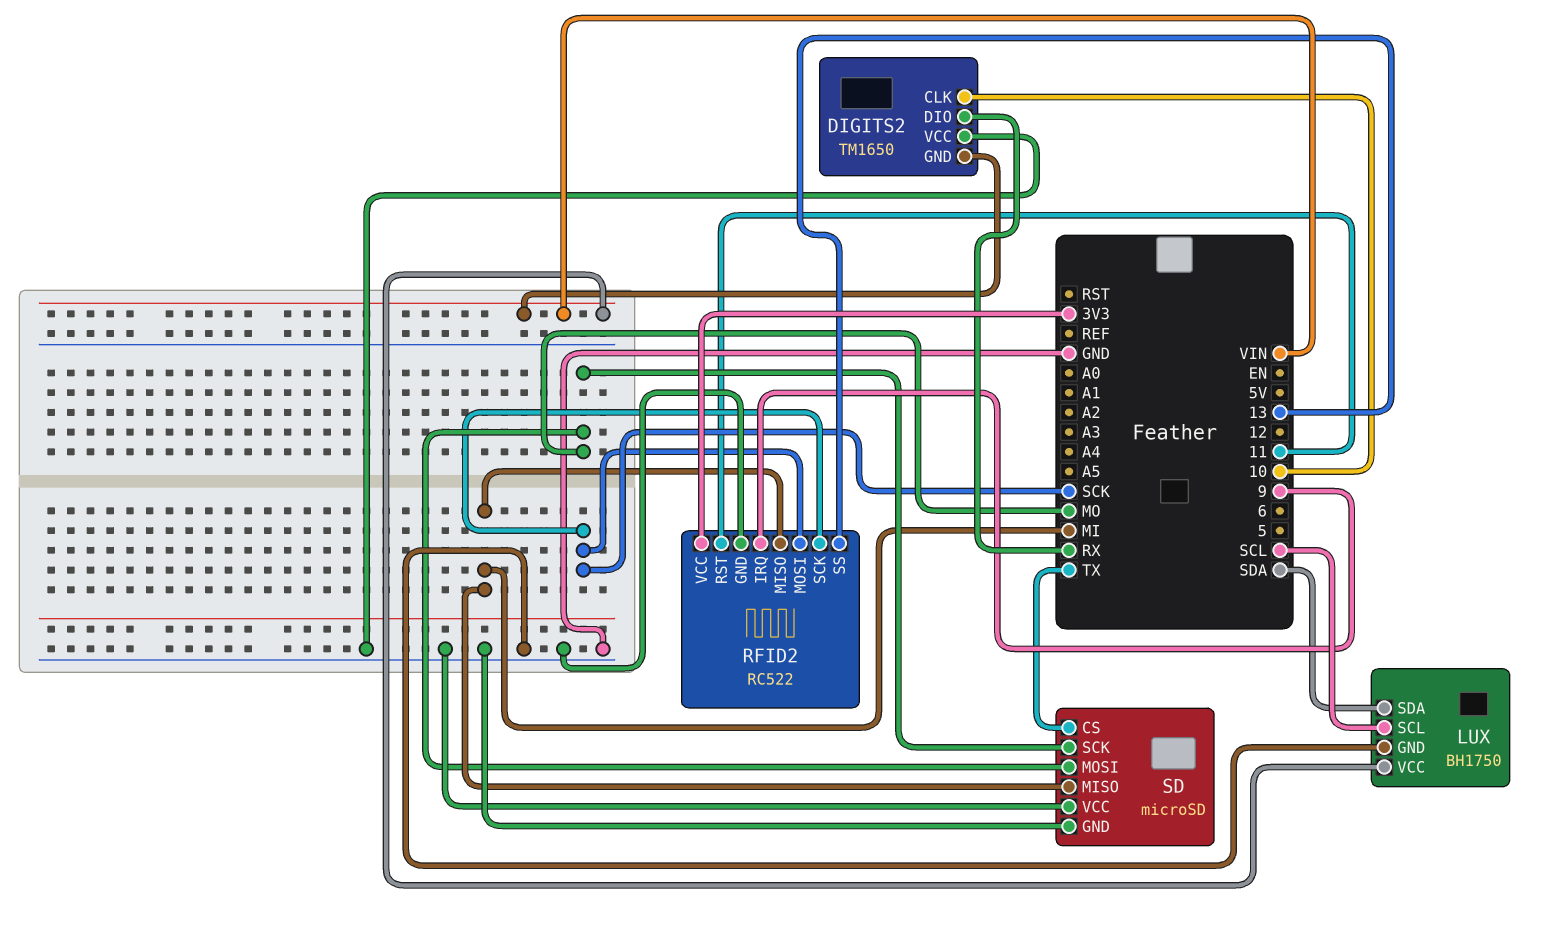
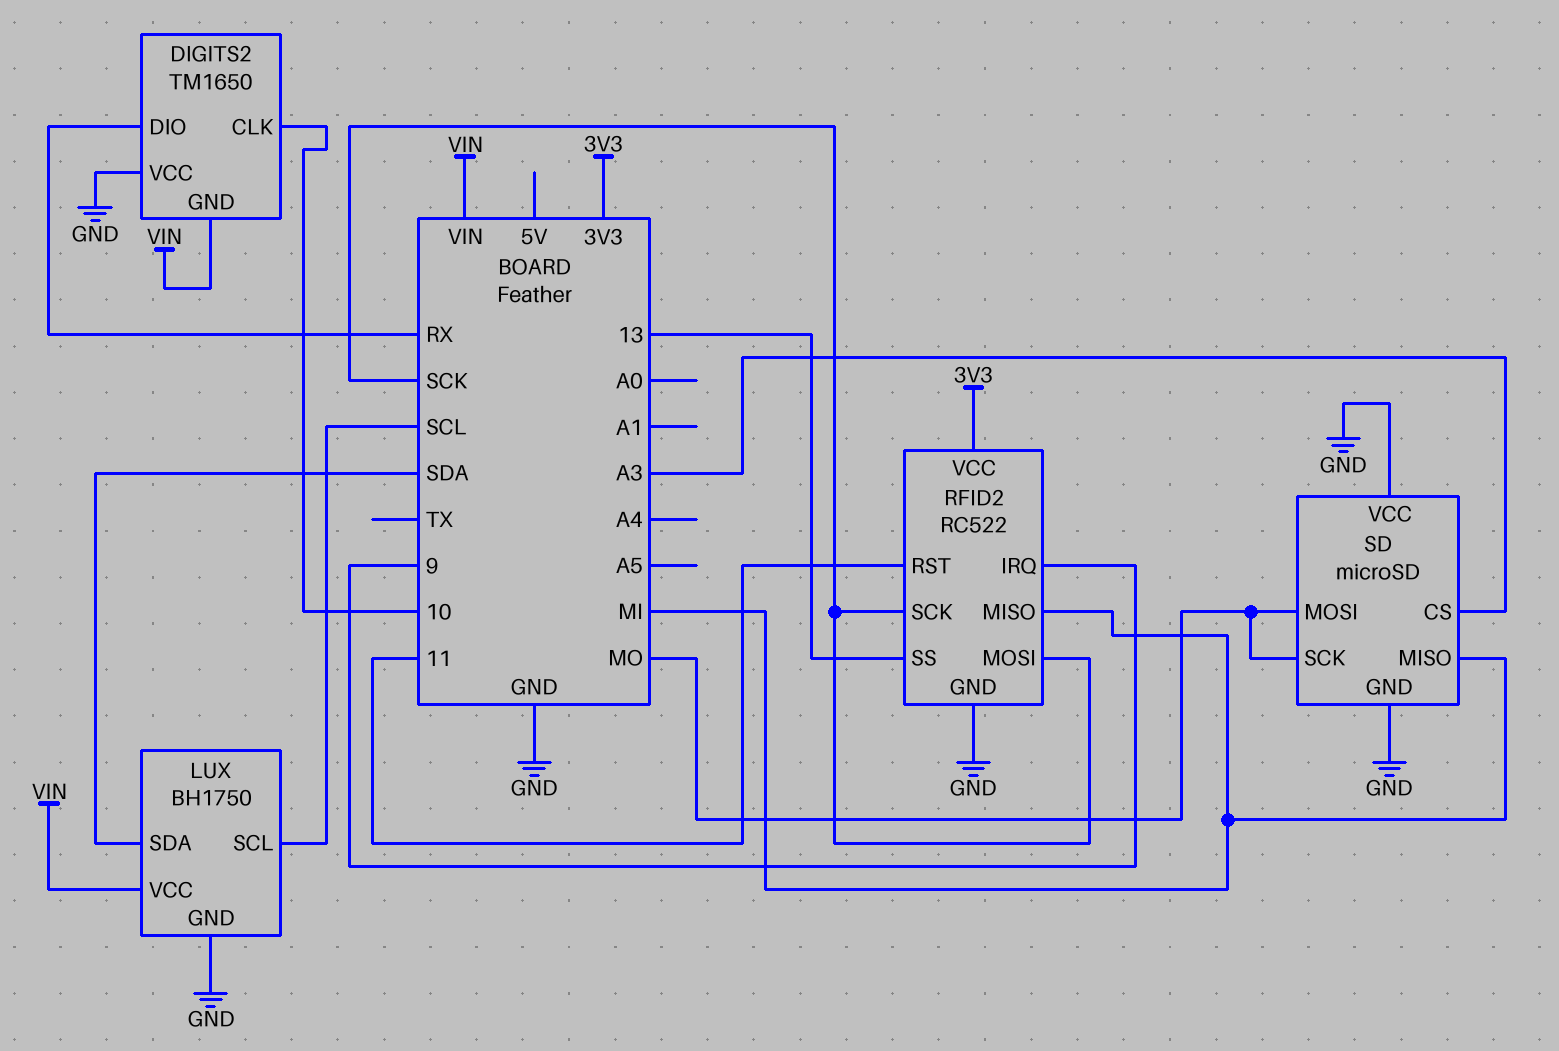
SD pin CS: TX -> A3

